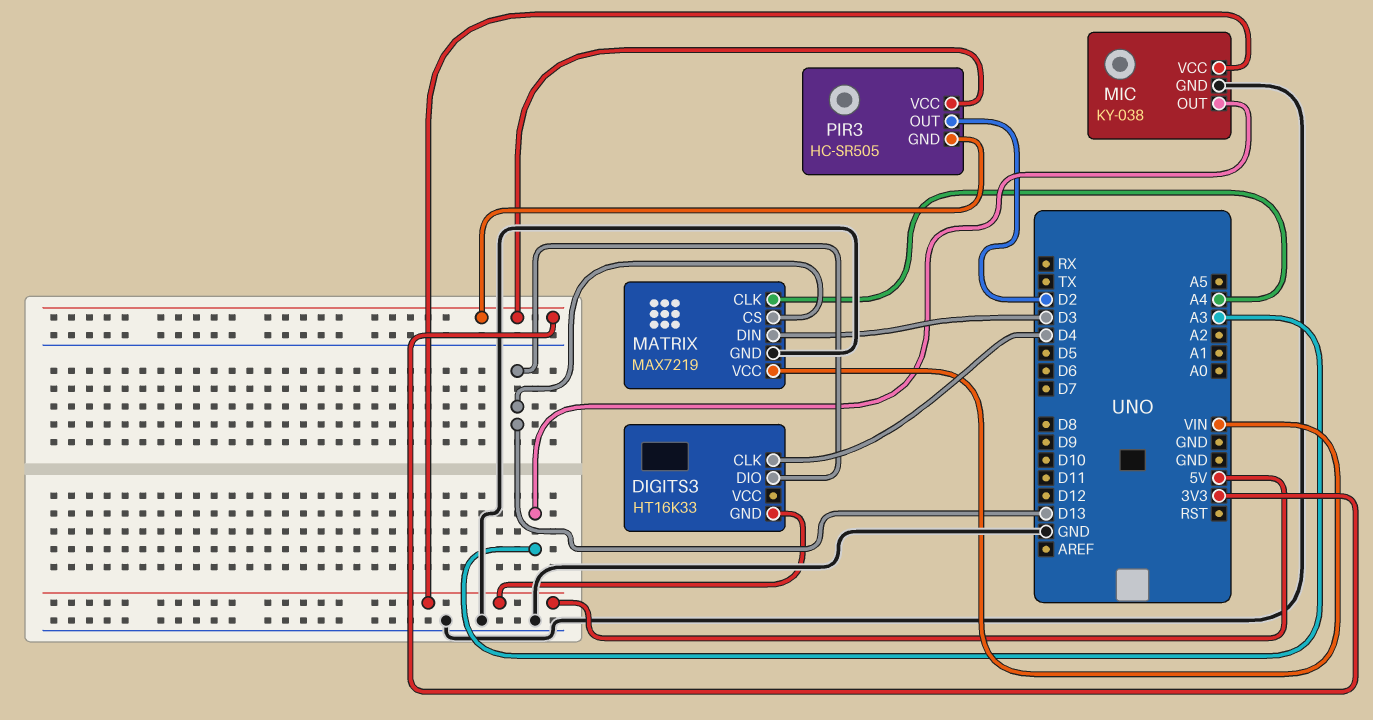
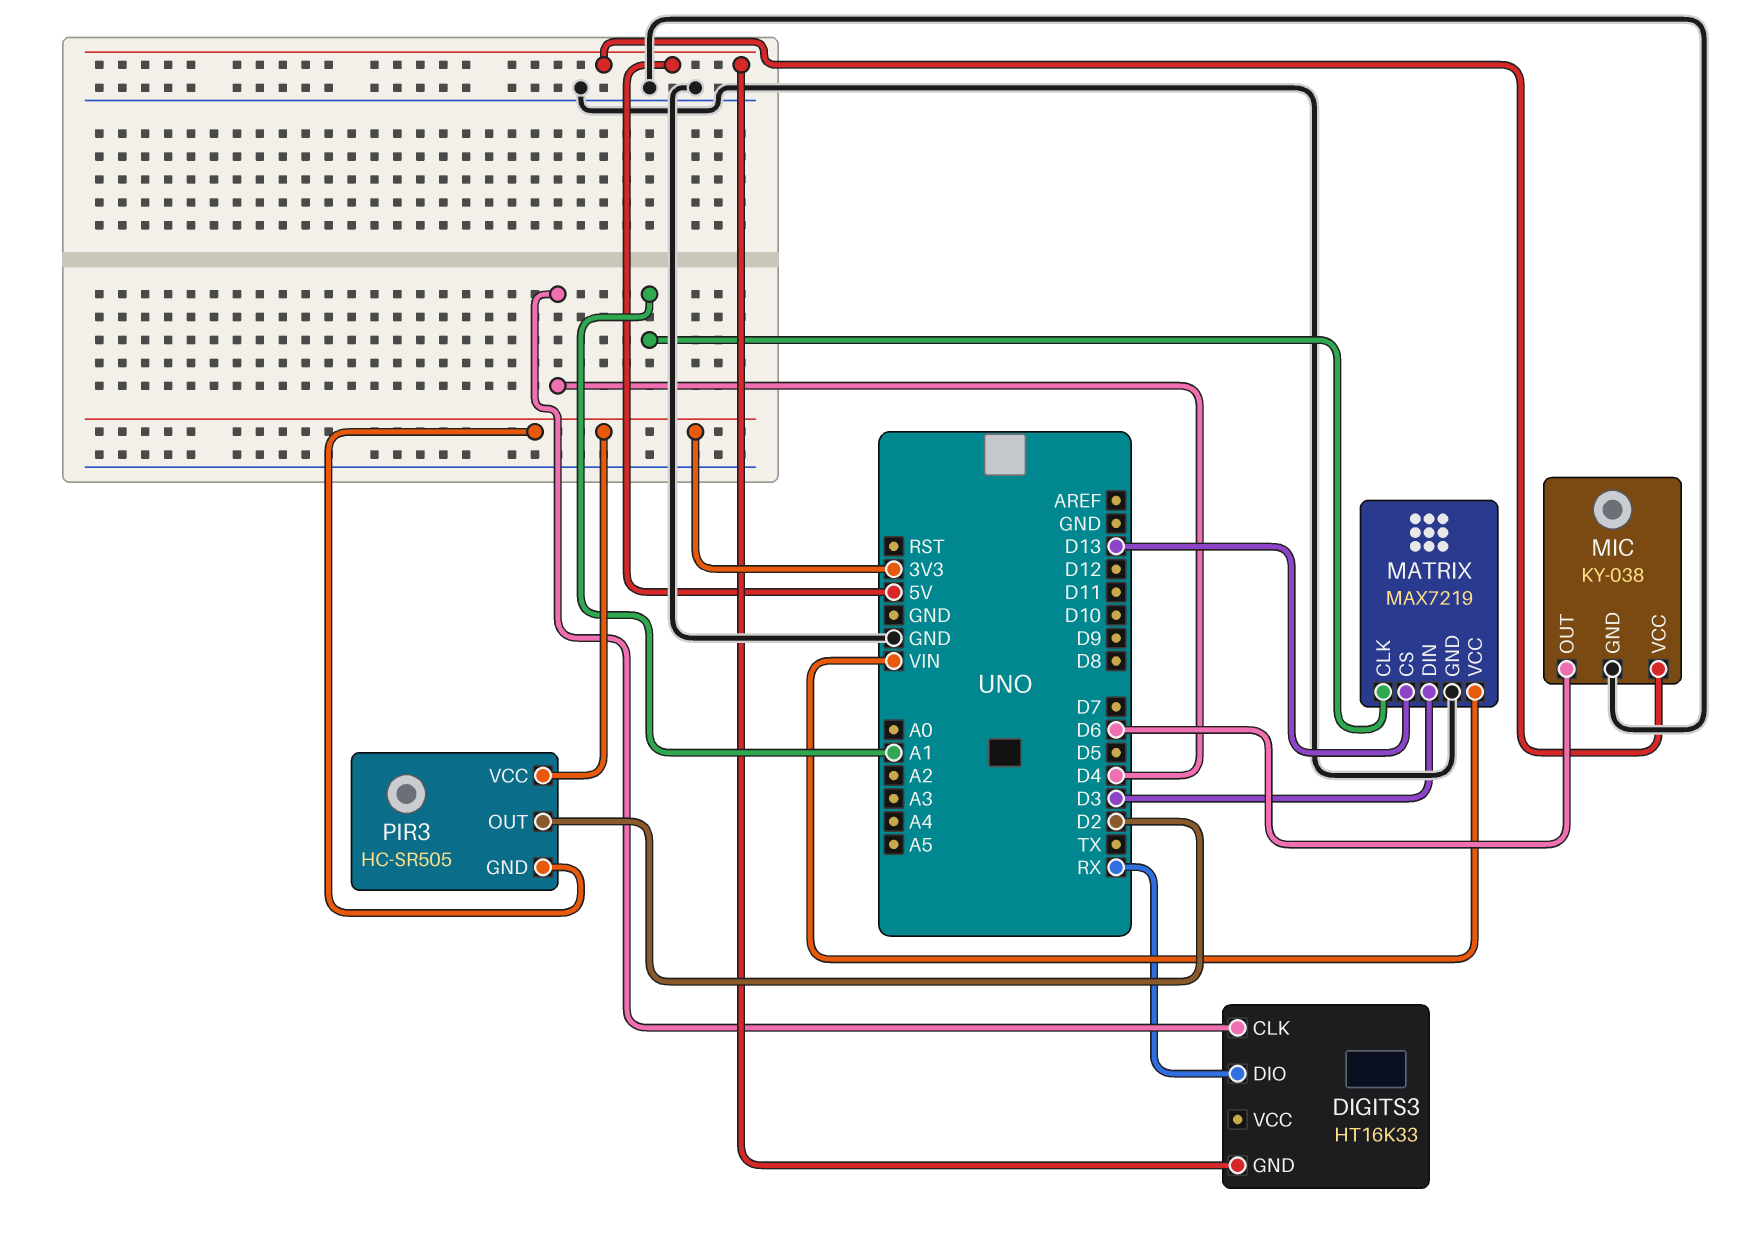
DIGITS3 pin DIO: D13 -> RX
MATRIX pin CLK: A4 -> A1
MIC pin OUT: A3 -> D6

